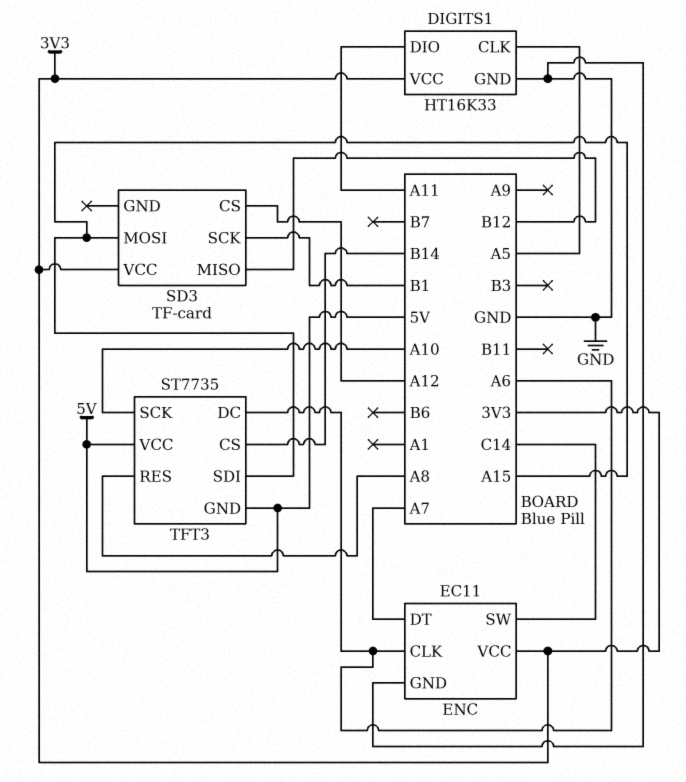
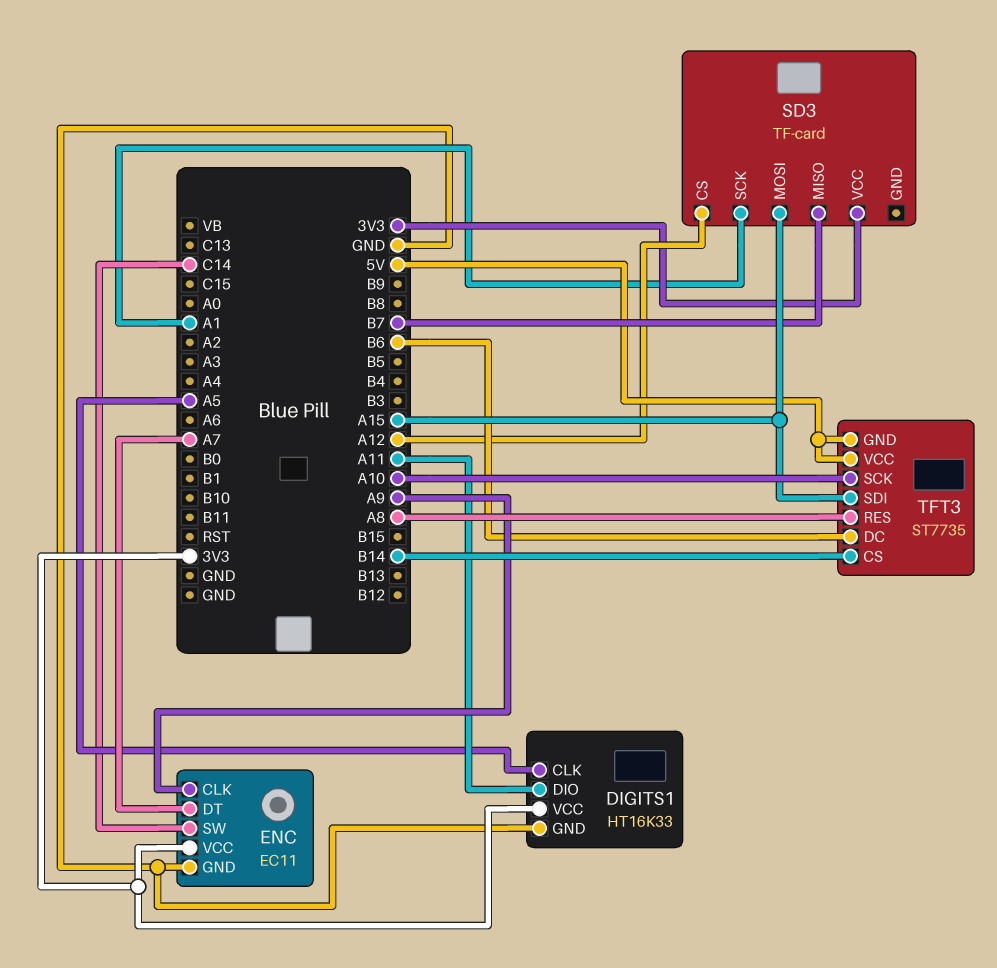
ENC pin CLK: A6 -> A9
SD3 pin MISO: B12 -> B7
SD3 pin SCK: B1 -> A1
TFT3 pin DC: A6 -> B6

